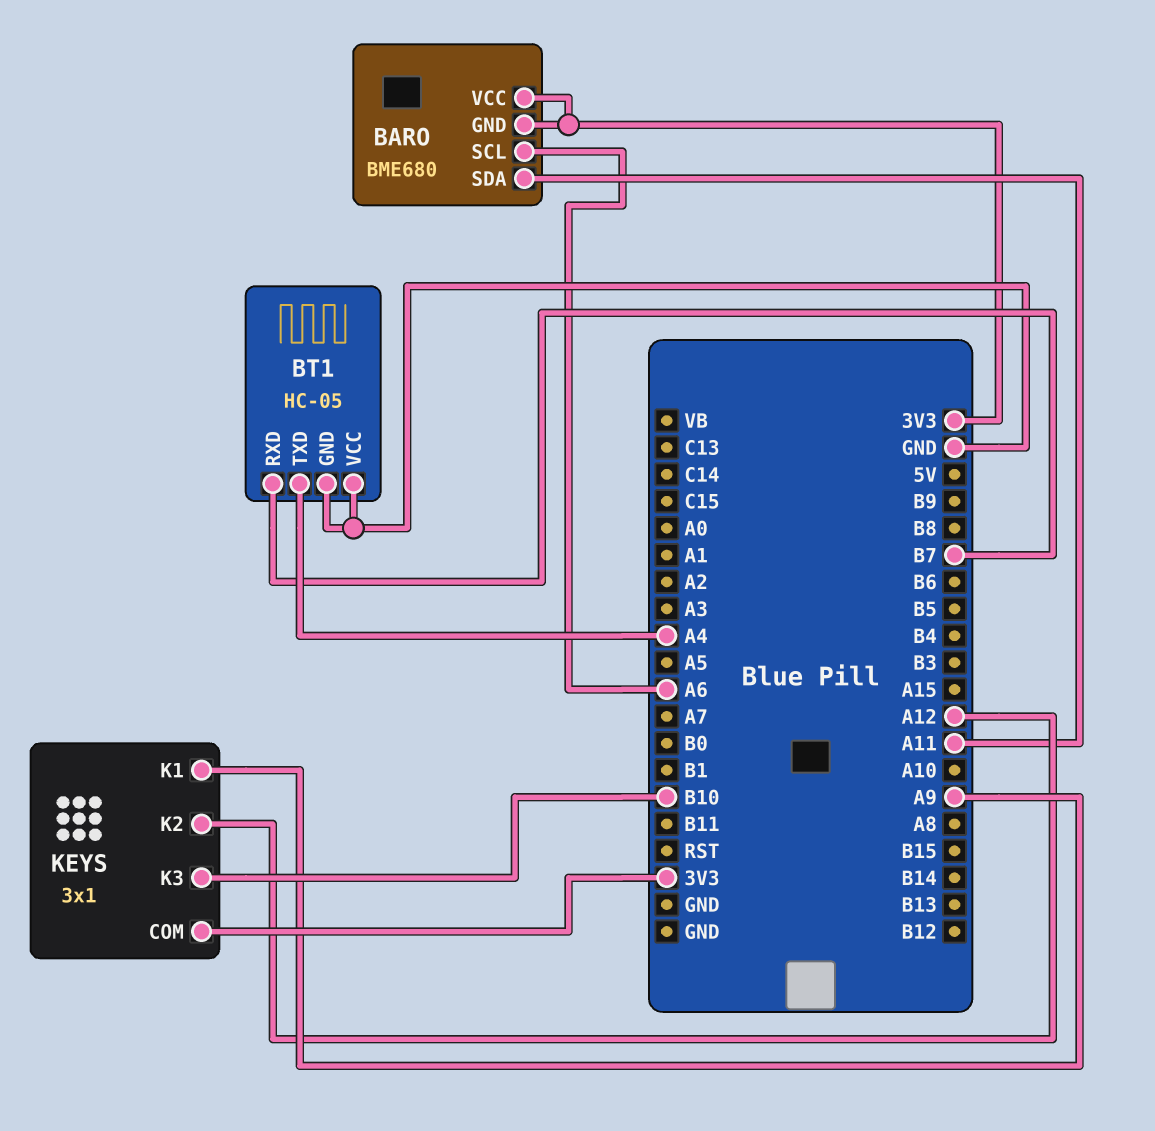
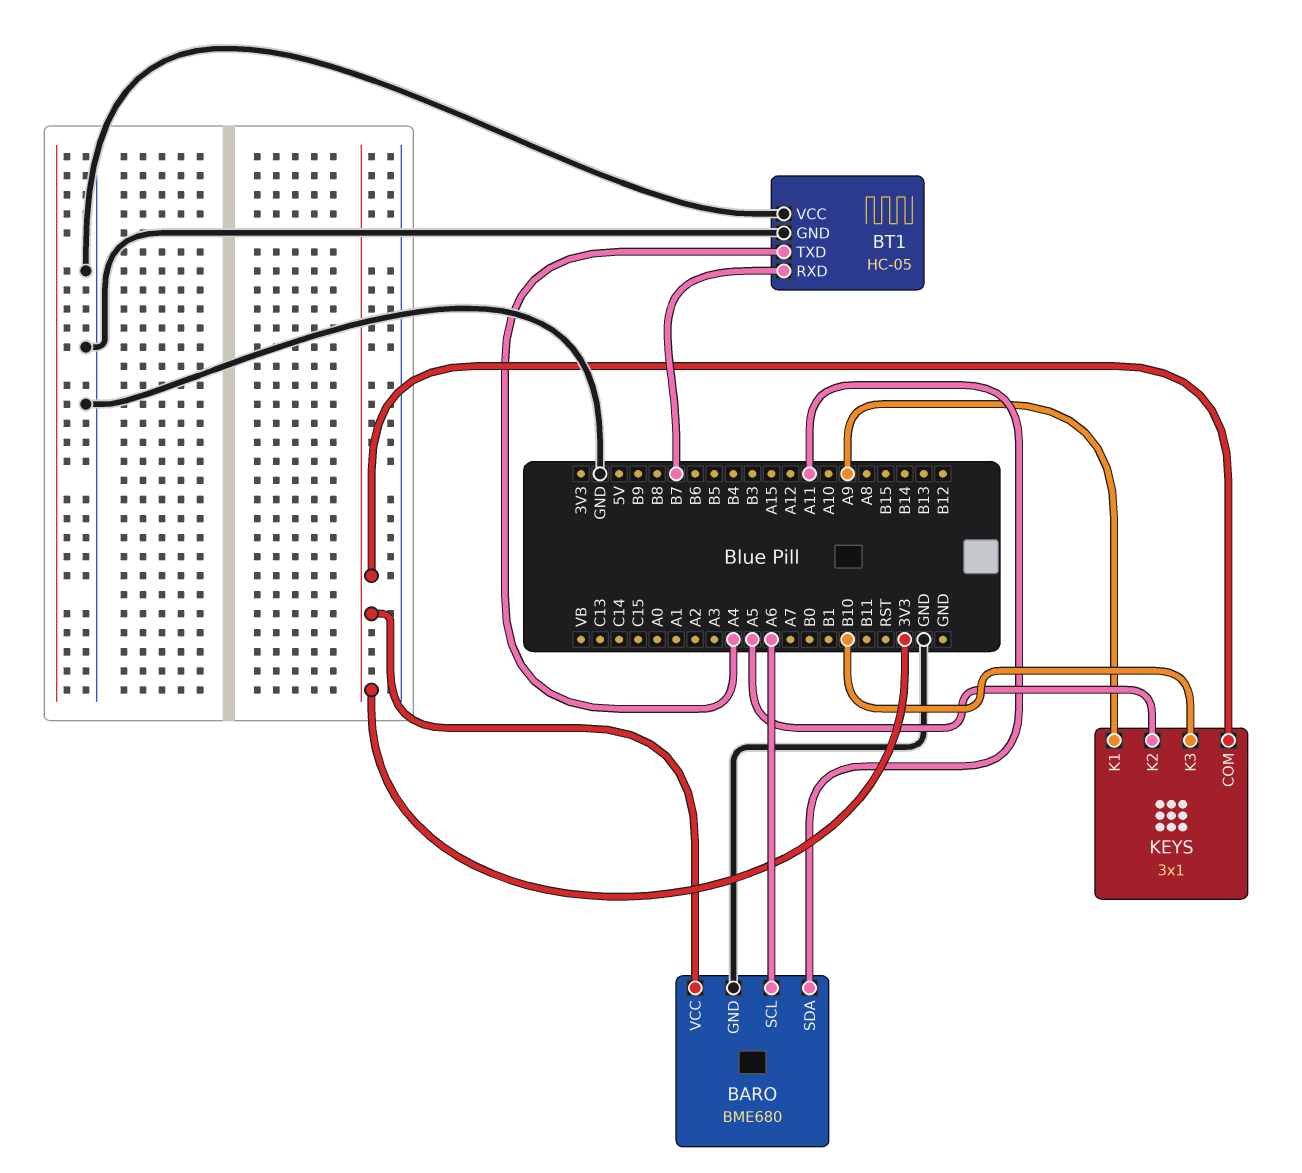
BARO pin GND: 3V3 -> GND
KEYS pin K2: A12 -> A5

